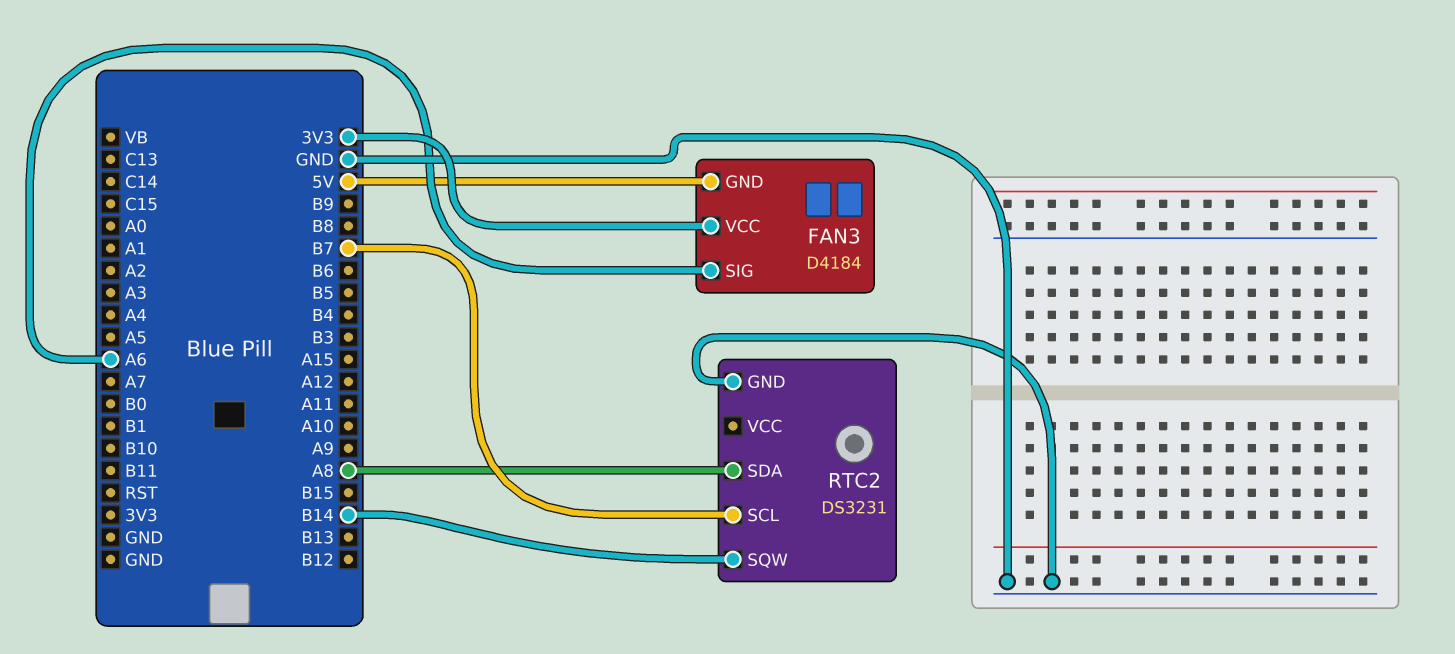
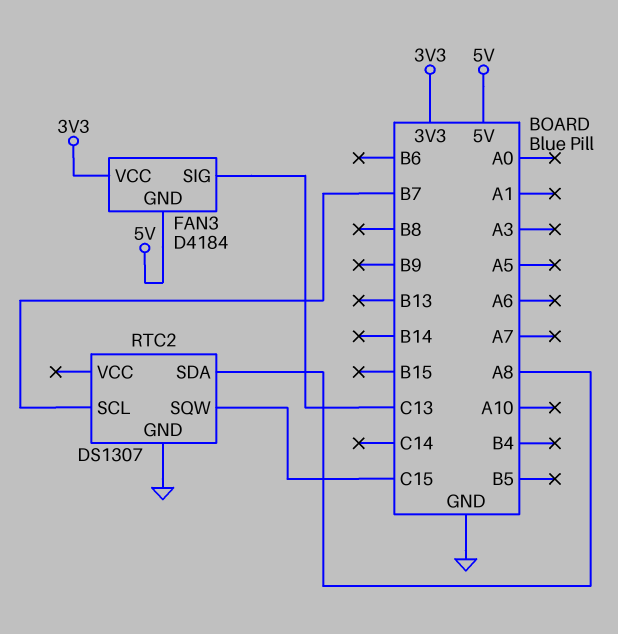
FAN3 pin SIG: A6 -> C13
RTC2: DS3231 -> DS1307
RTC2 pin SQW: B14 -> C15

